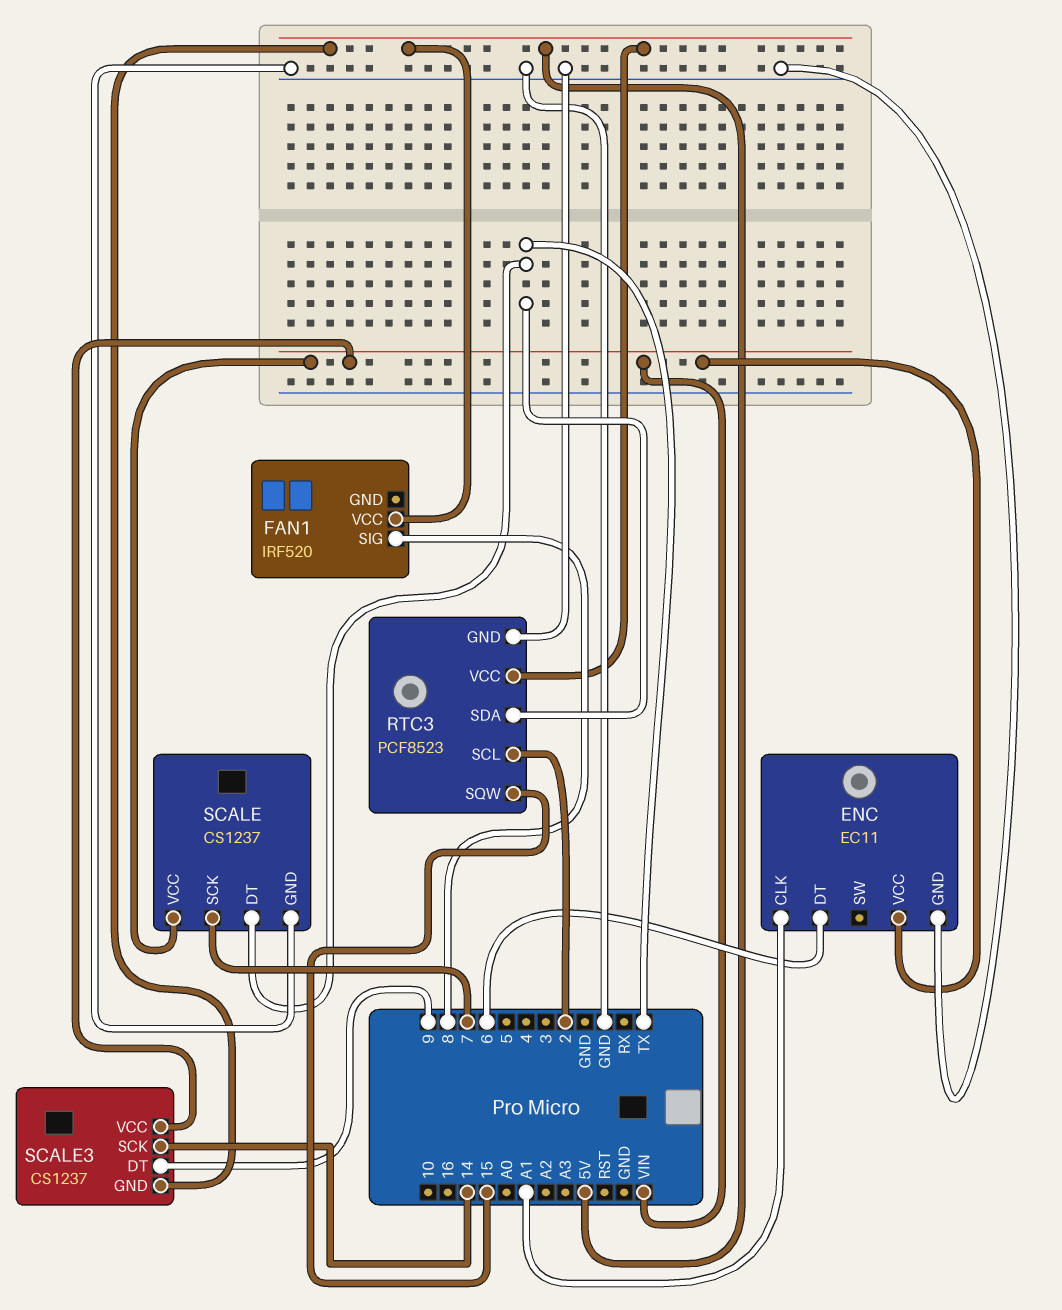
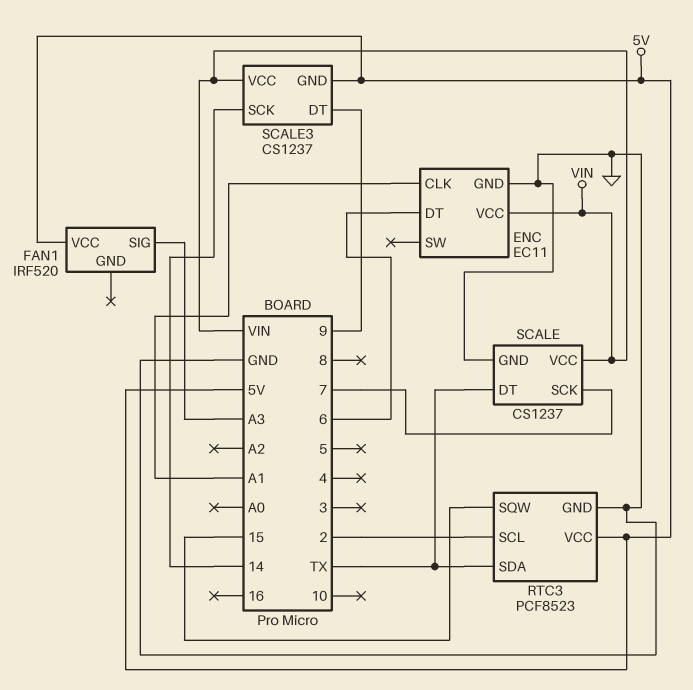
FAN1 pin SIG: 8 -> A3

